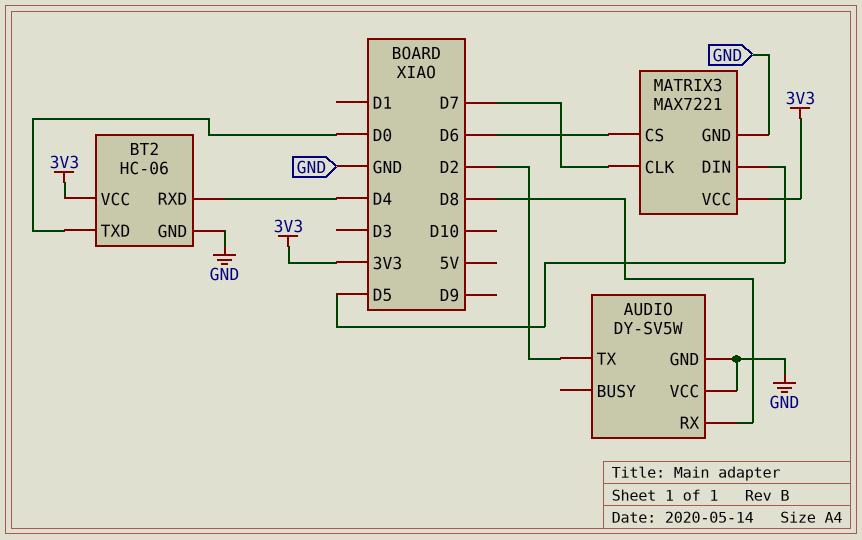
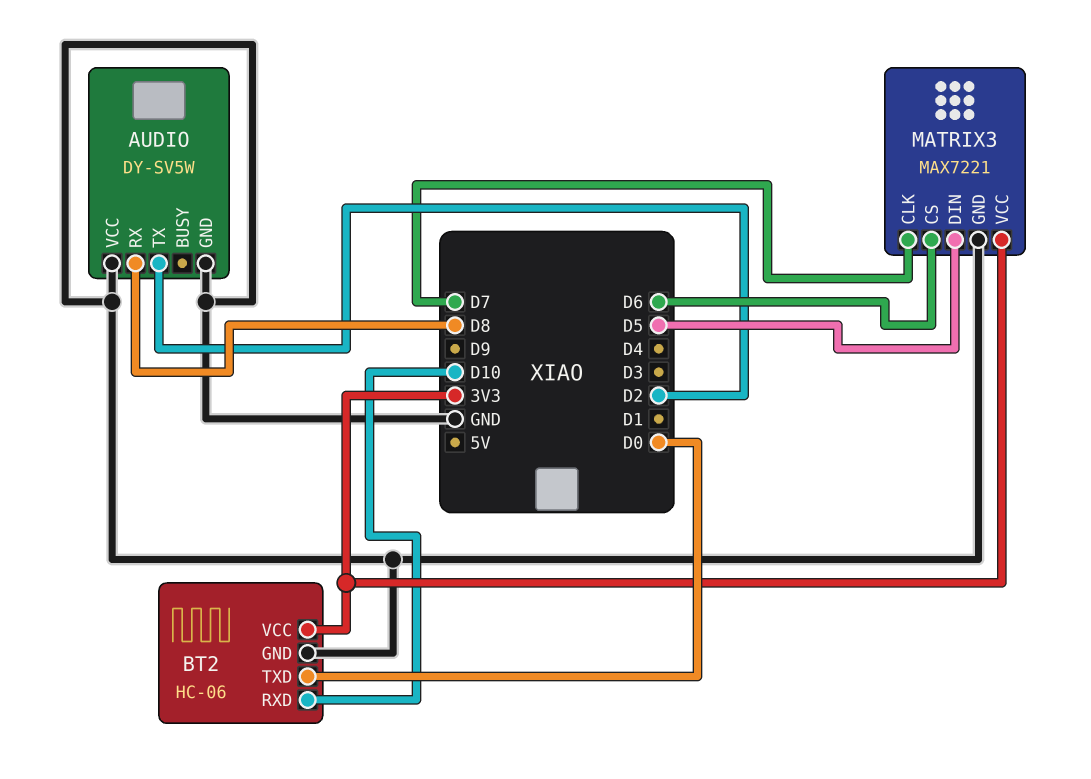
BT2 pin RXD: D4 -> D10

